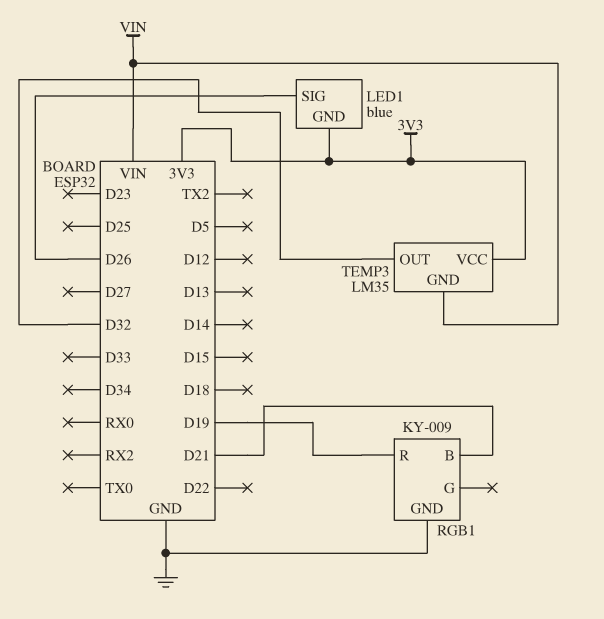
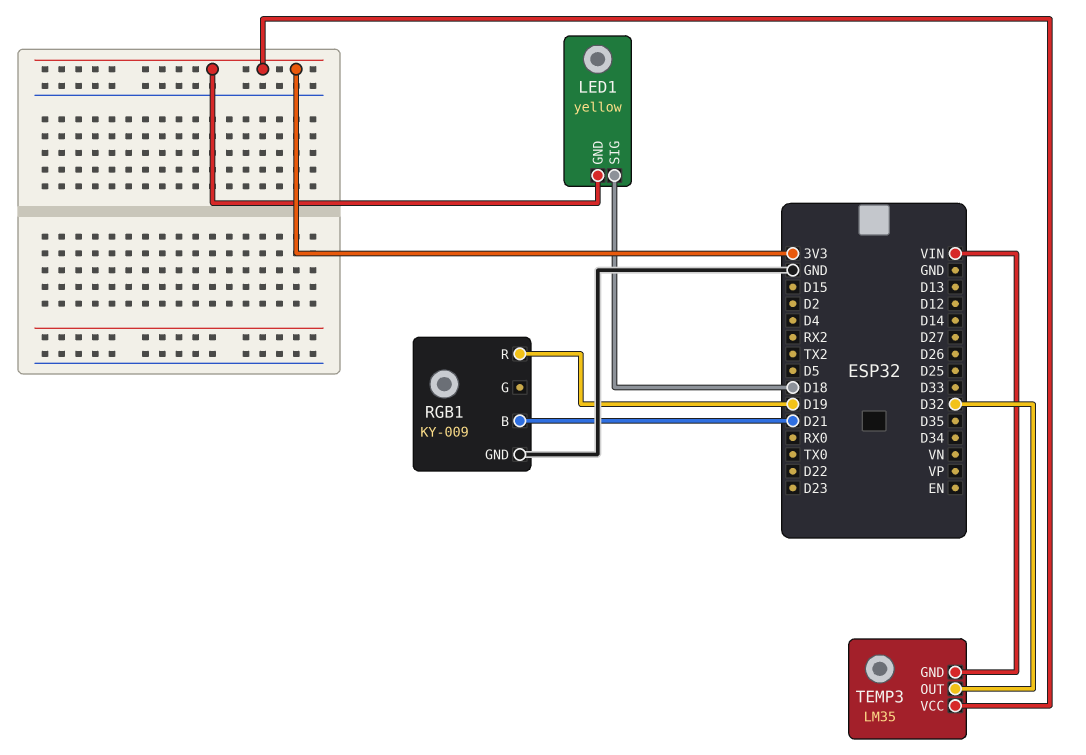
LED1: blue -> yellow
LED1 pin SIG: D26 -> D18

